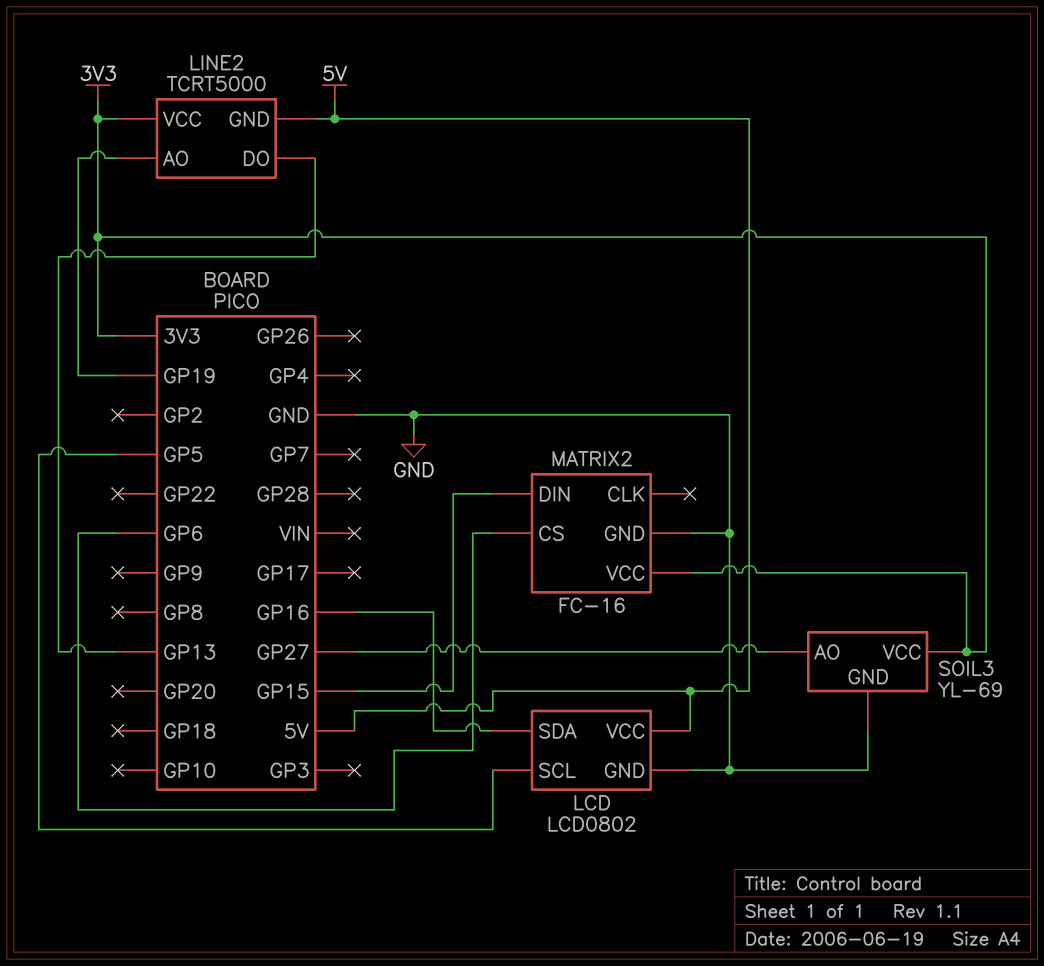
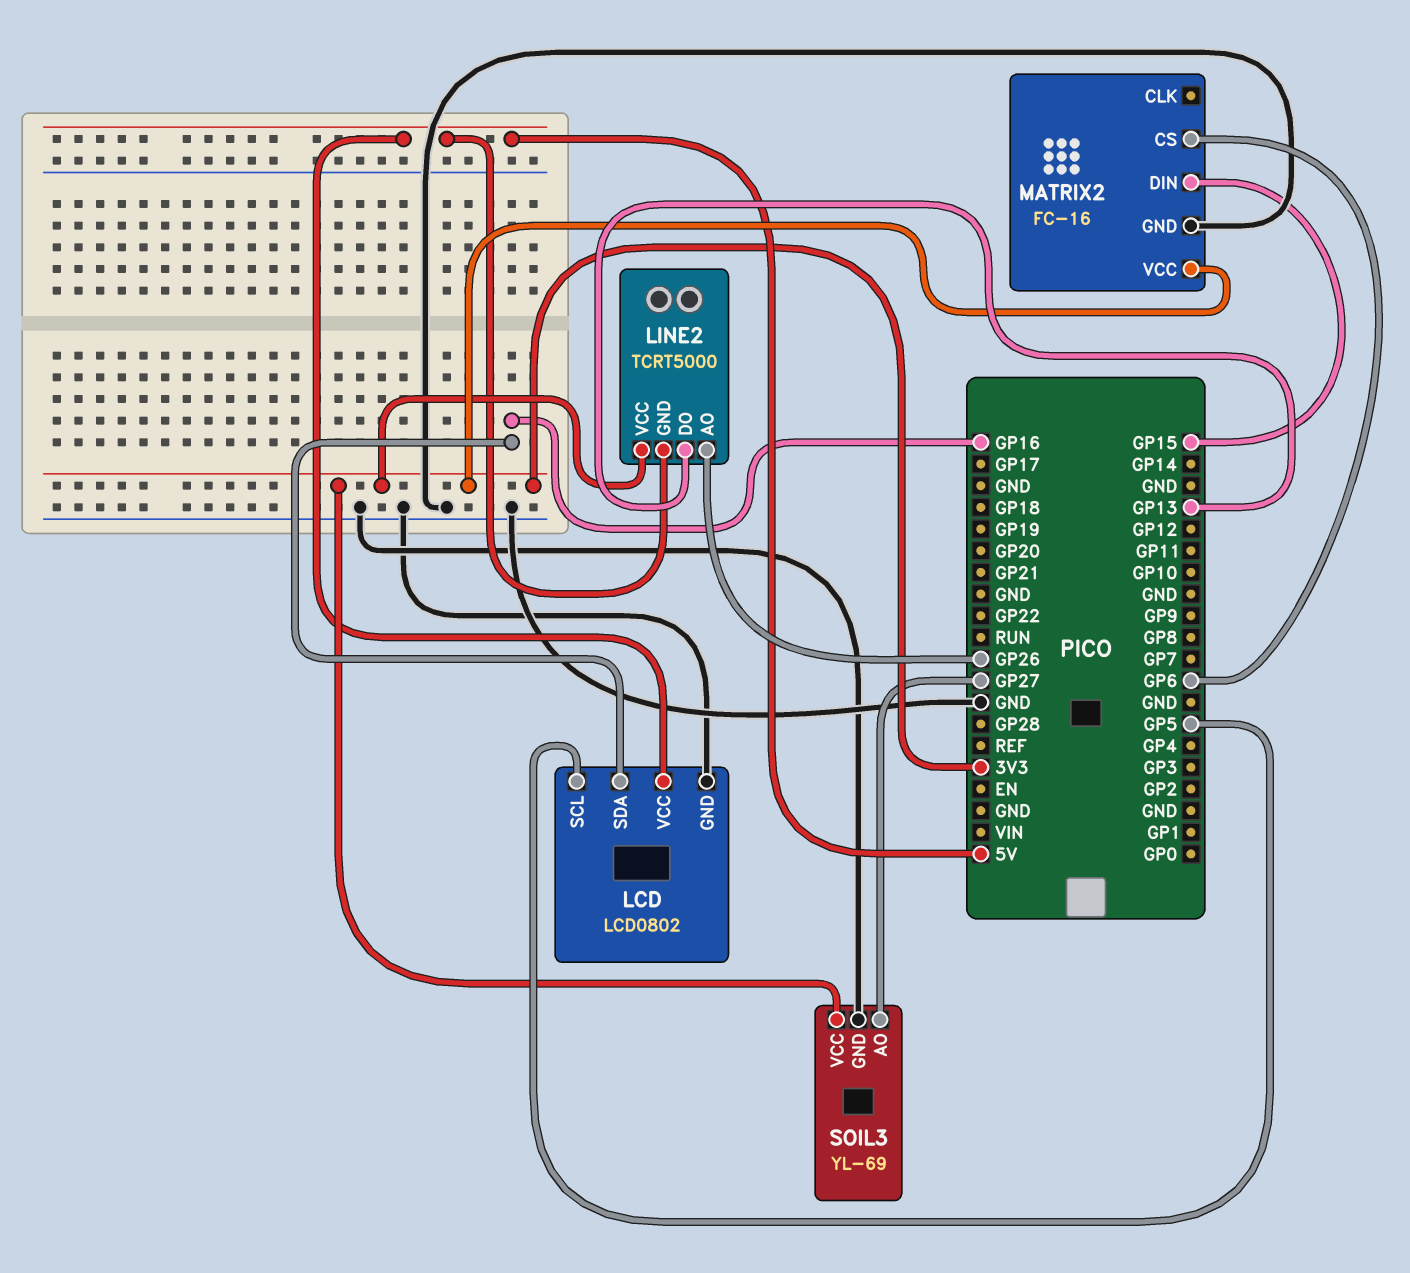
LINE2 pin AO: GP19 -> GP26

